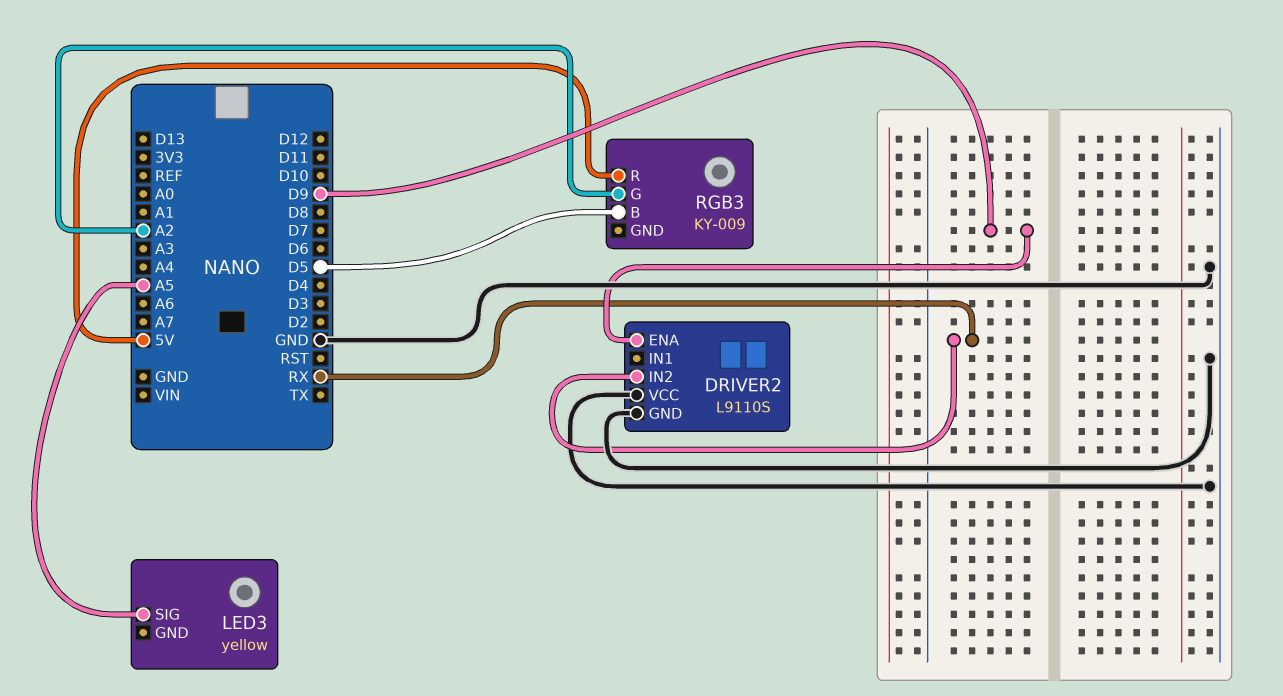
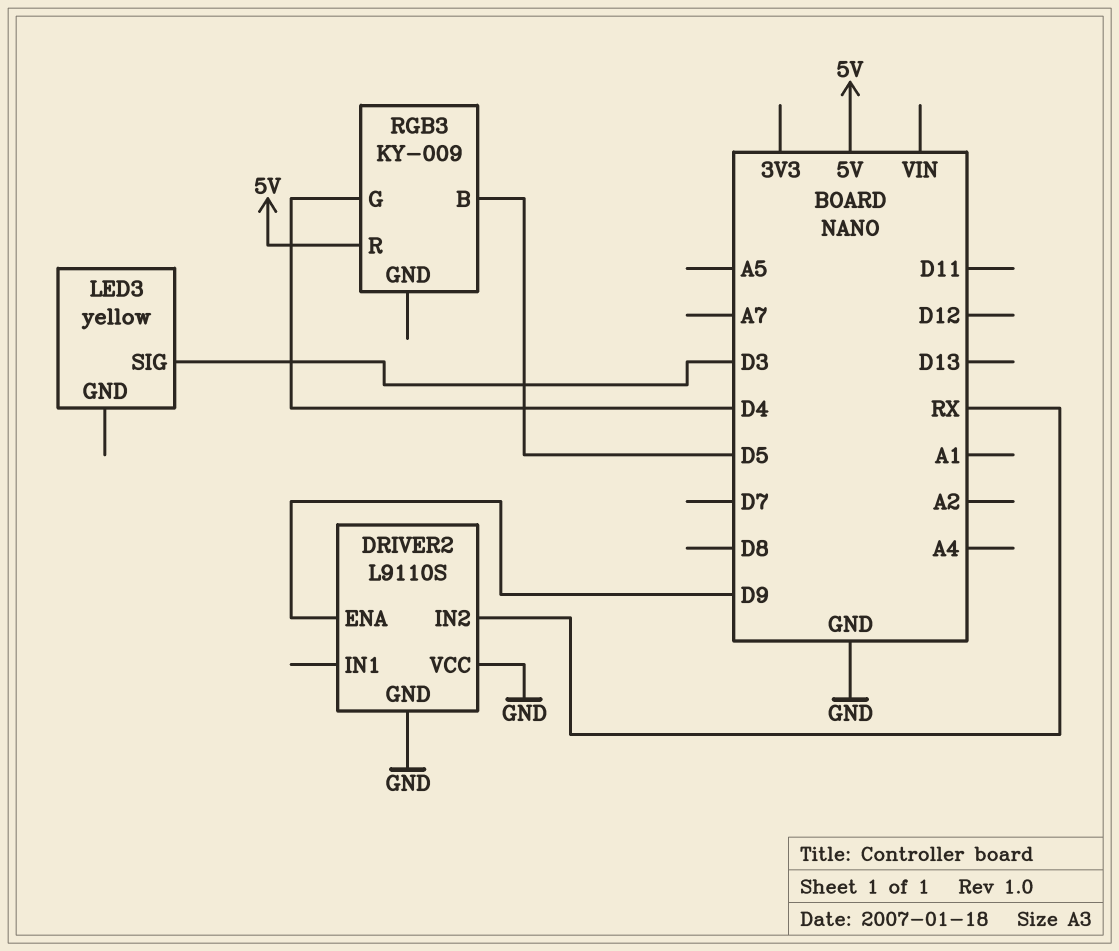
LED3 pin SIG: A5 -> D3
RGB3 pin G: A2 -> D4

